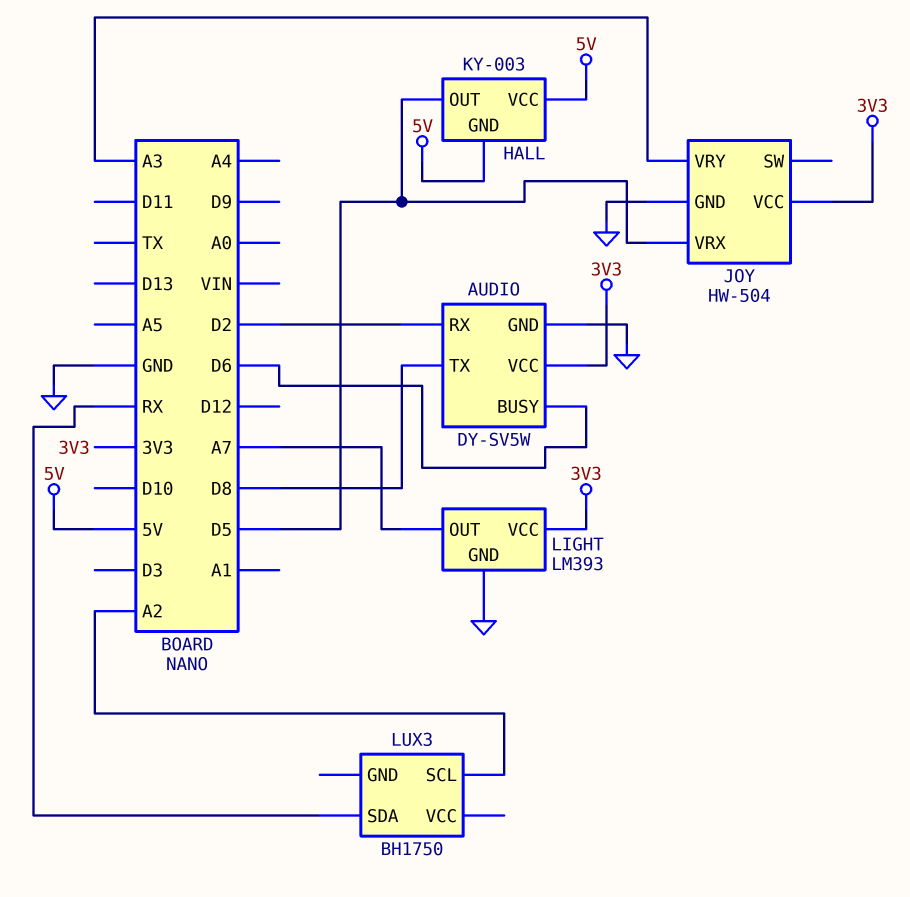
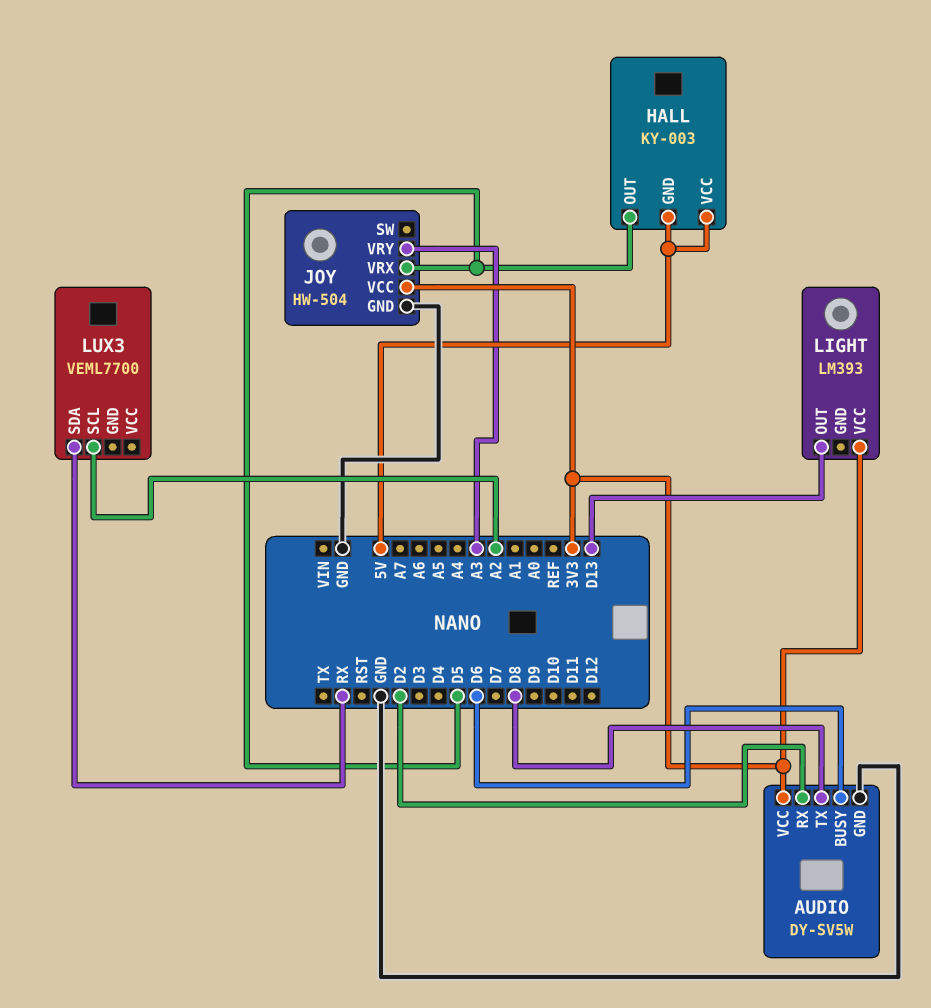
LIGHT pin GND: GND -> none
LIGHT pin OUT: A7 -> D13
LUX3: BH1750 -> VEML7700

